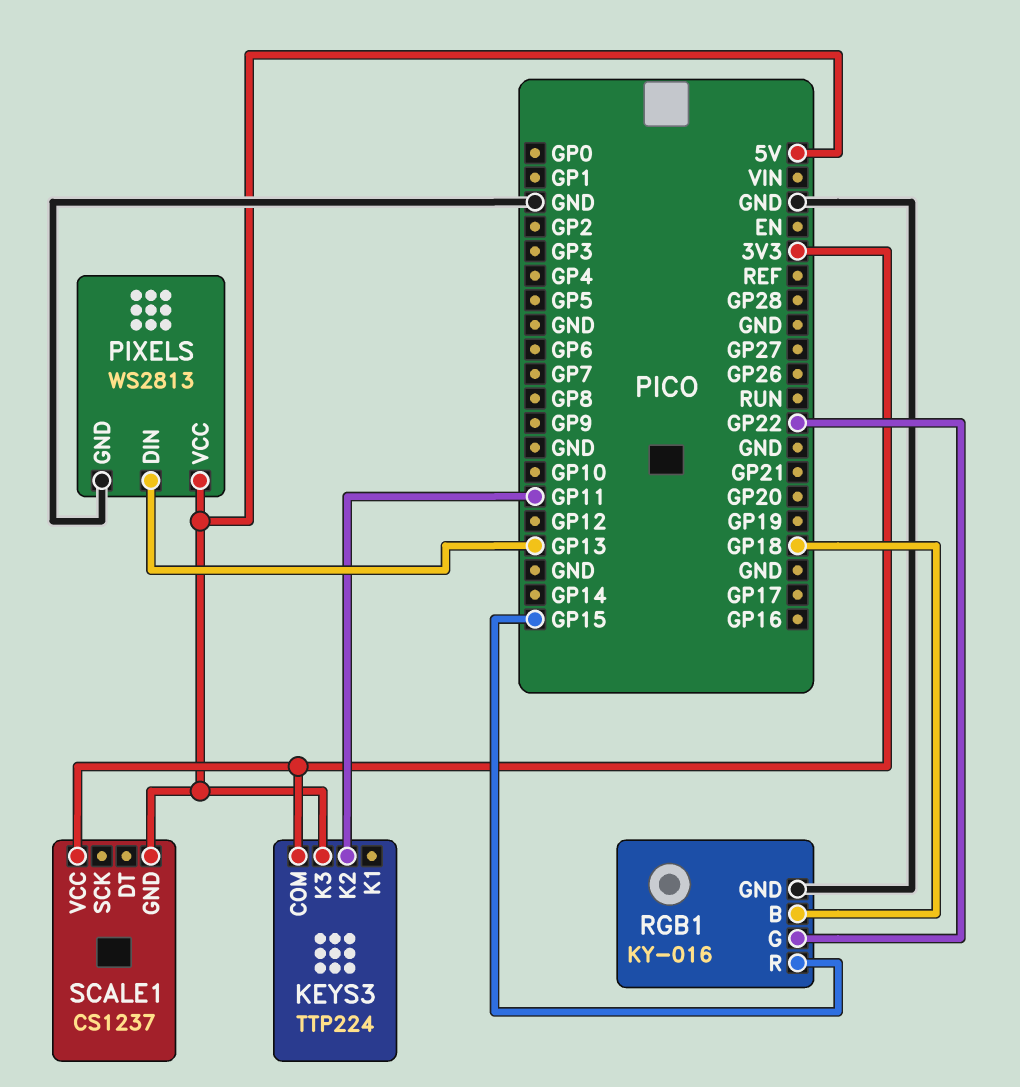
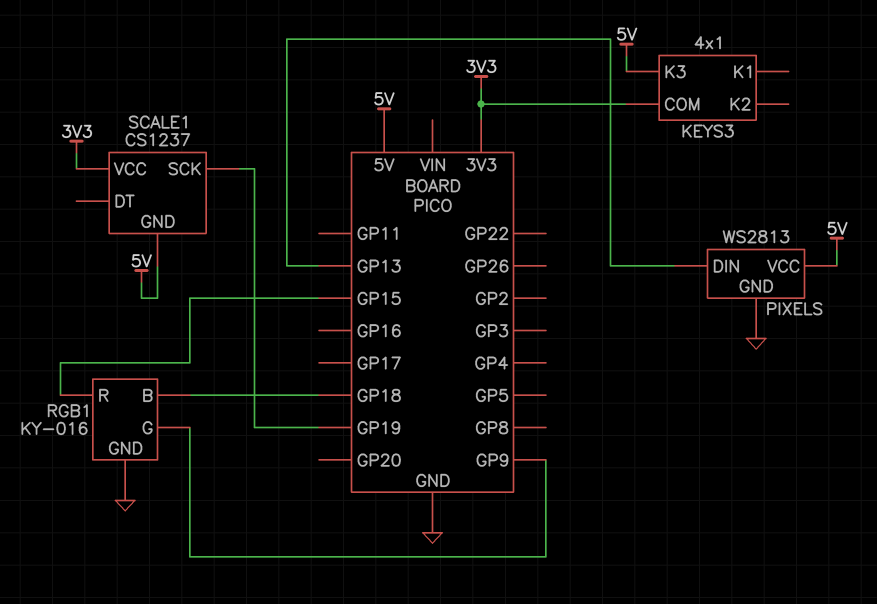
KEYS3: TTP224 -> 4x1
KEYS3 pin K2: GP11 -> none
RGB1 pin G: GP22 -> GP9
SCALE1 pin SCK: none -> GP19

